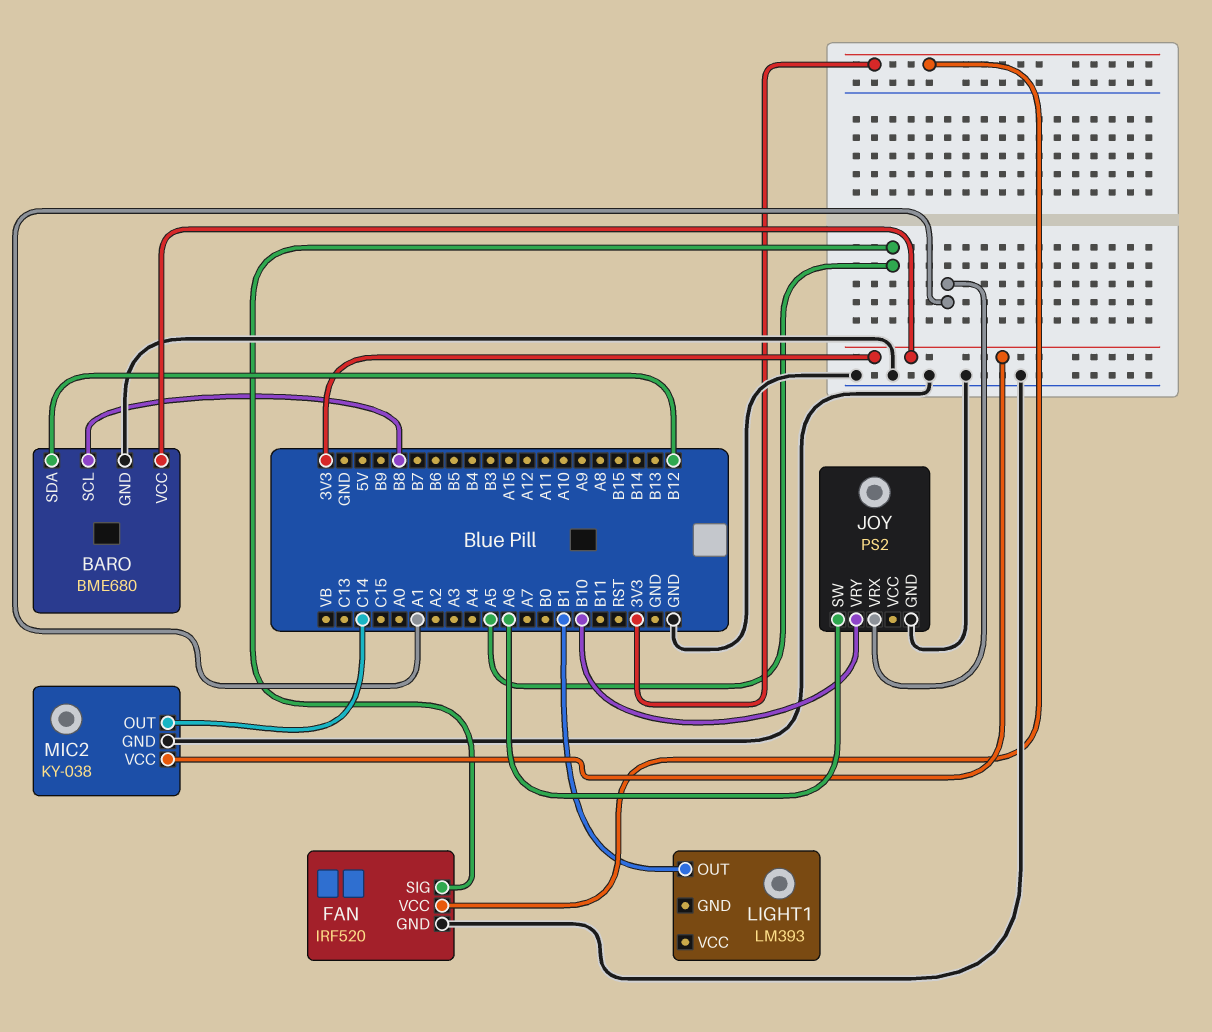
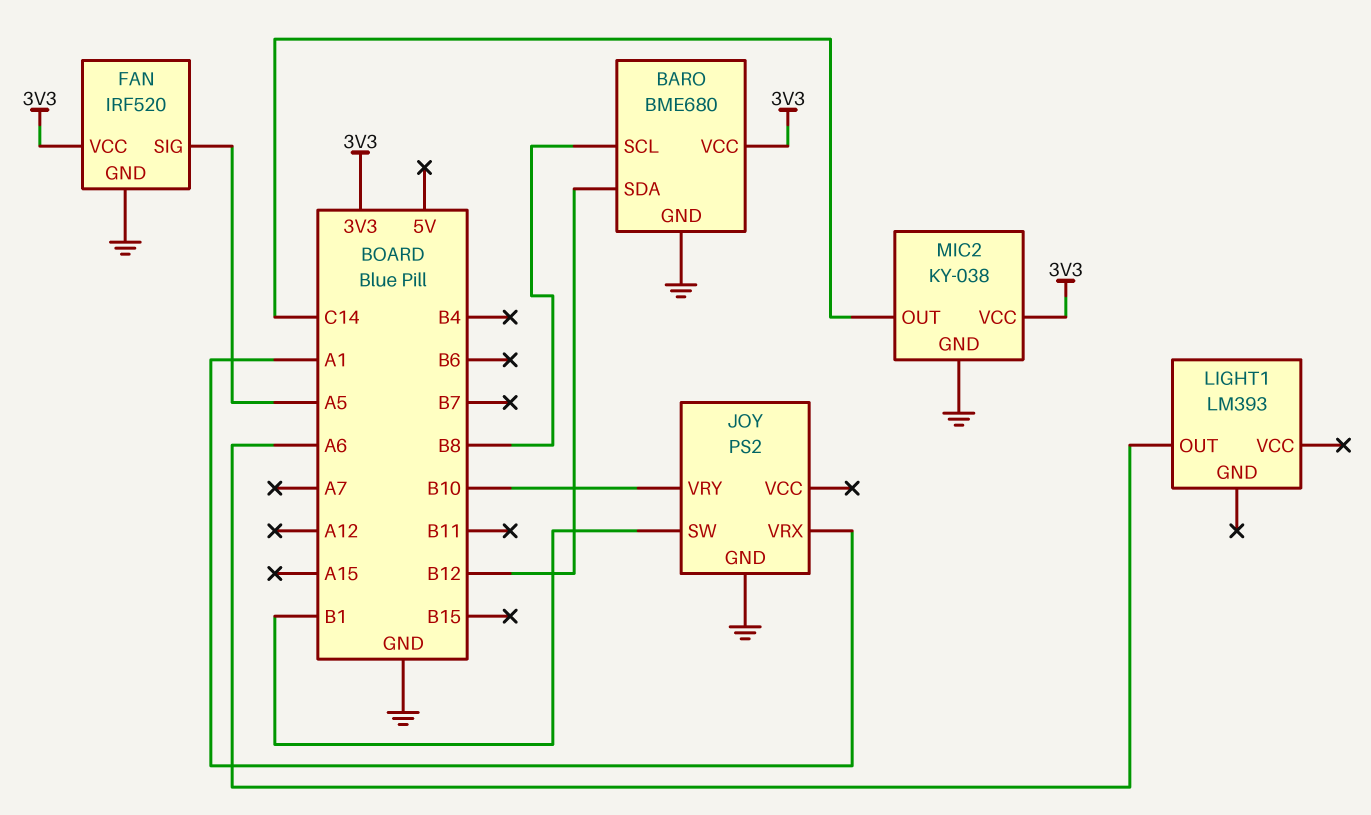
JOY pin SW: A6 -> B1
LIGHT1 pin OUT: B1 -> A6

